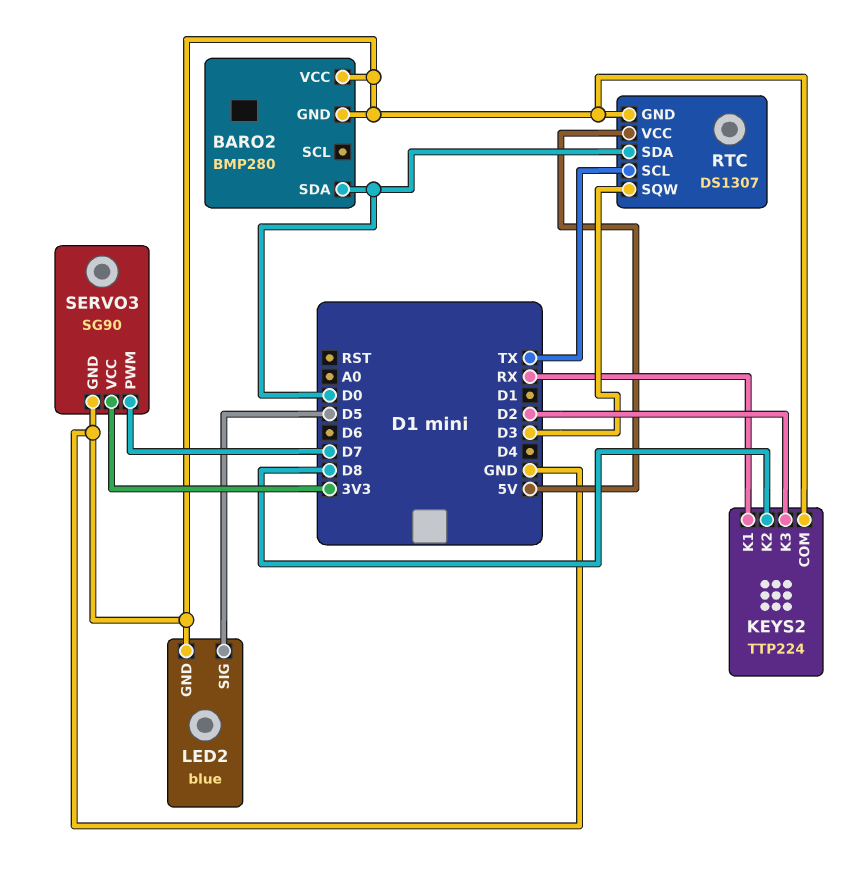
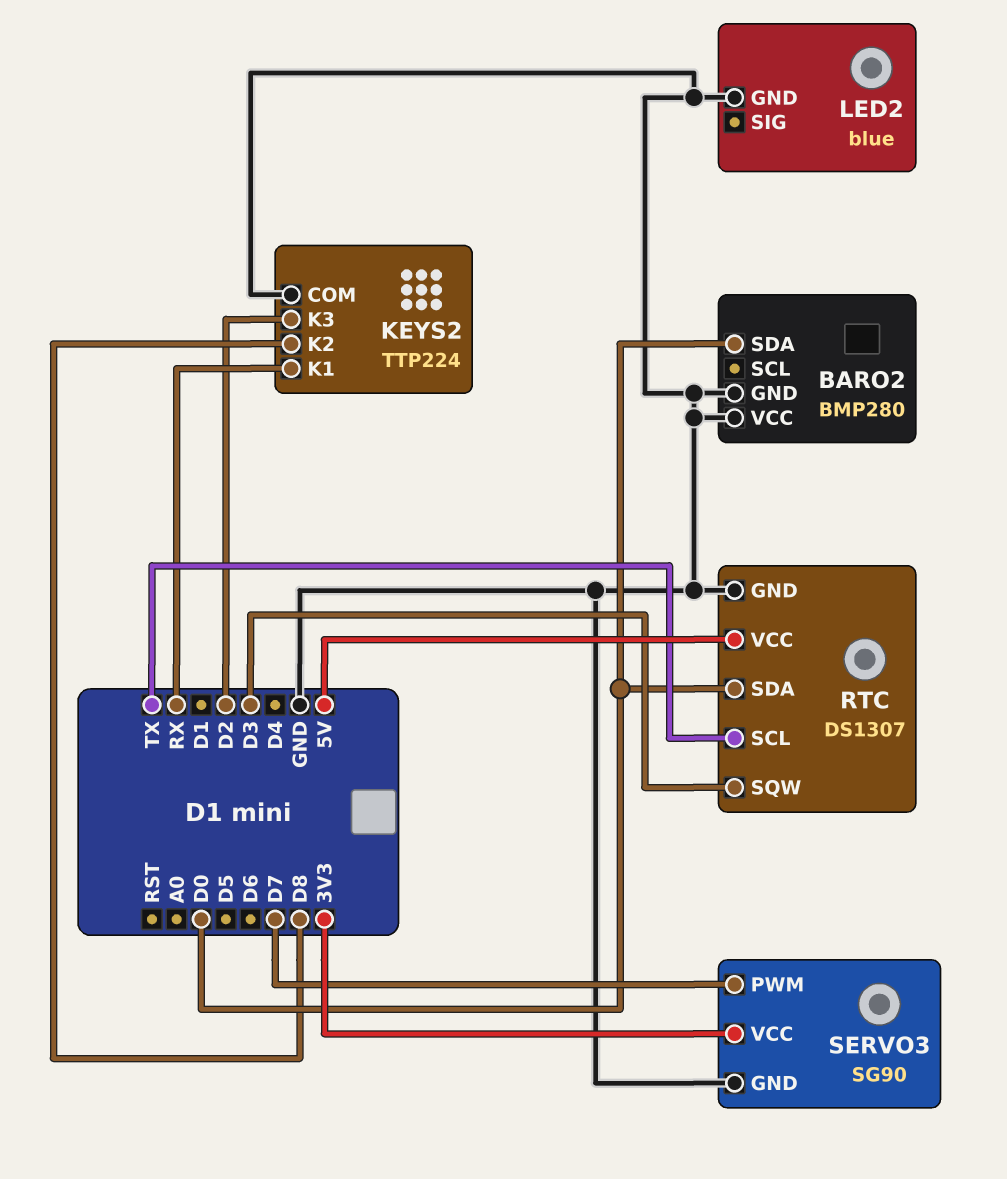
LED2 pin SIG: D5 -> none

